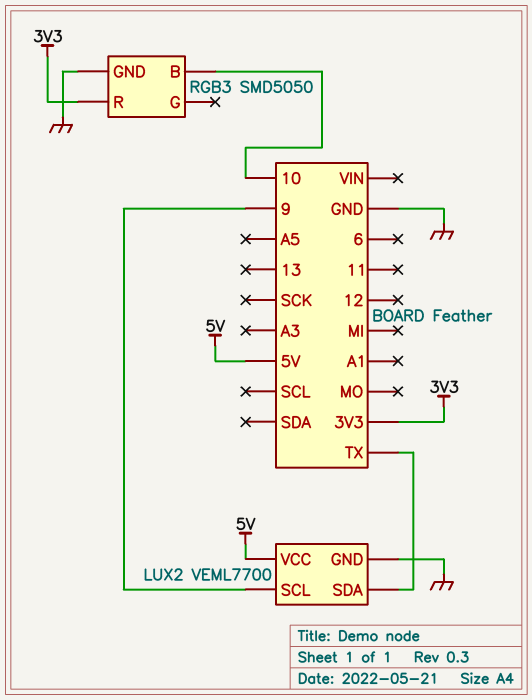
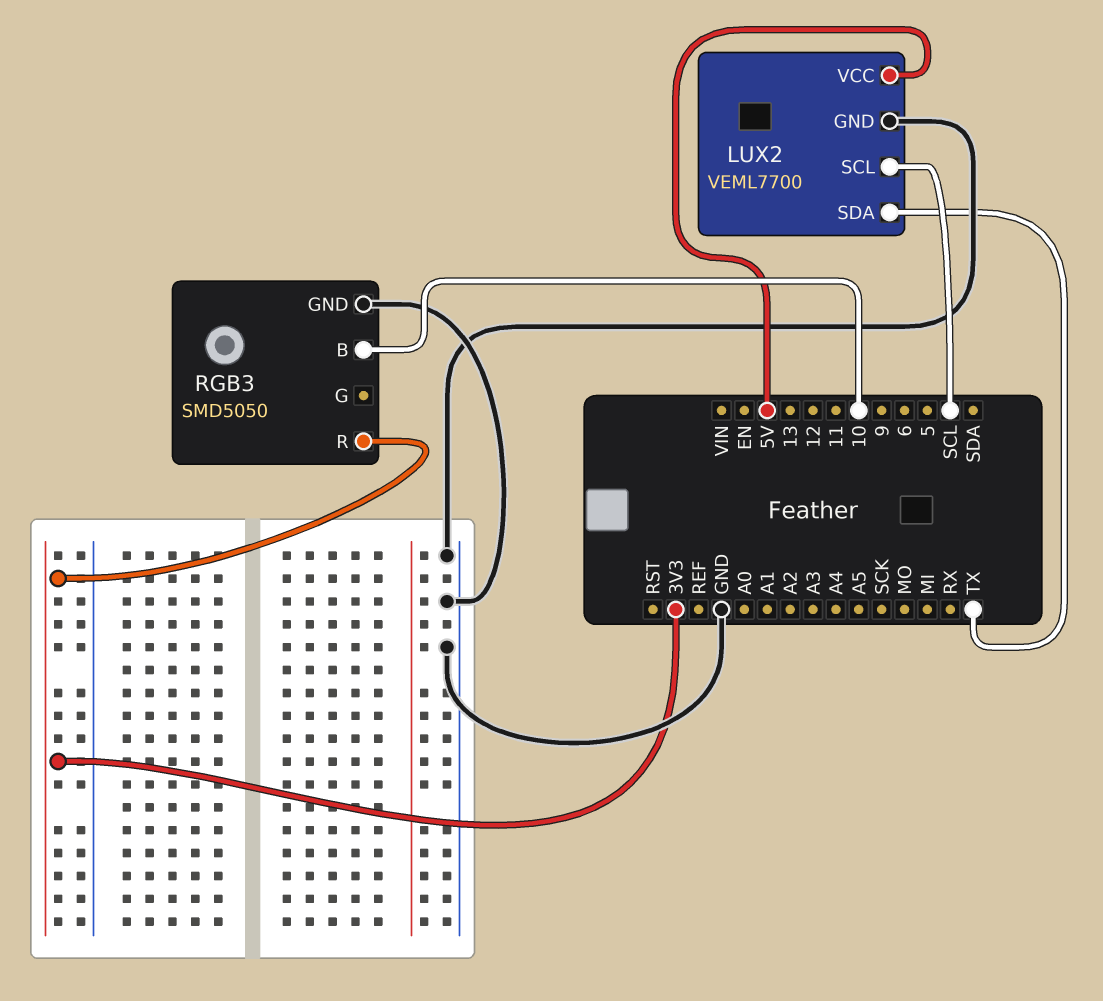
LUX2 pin SCL: 9 -> SCL

